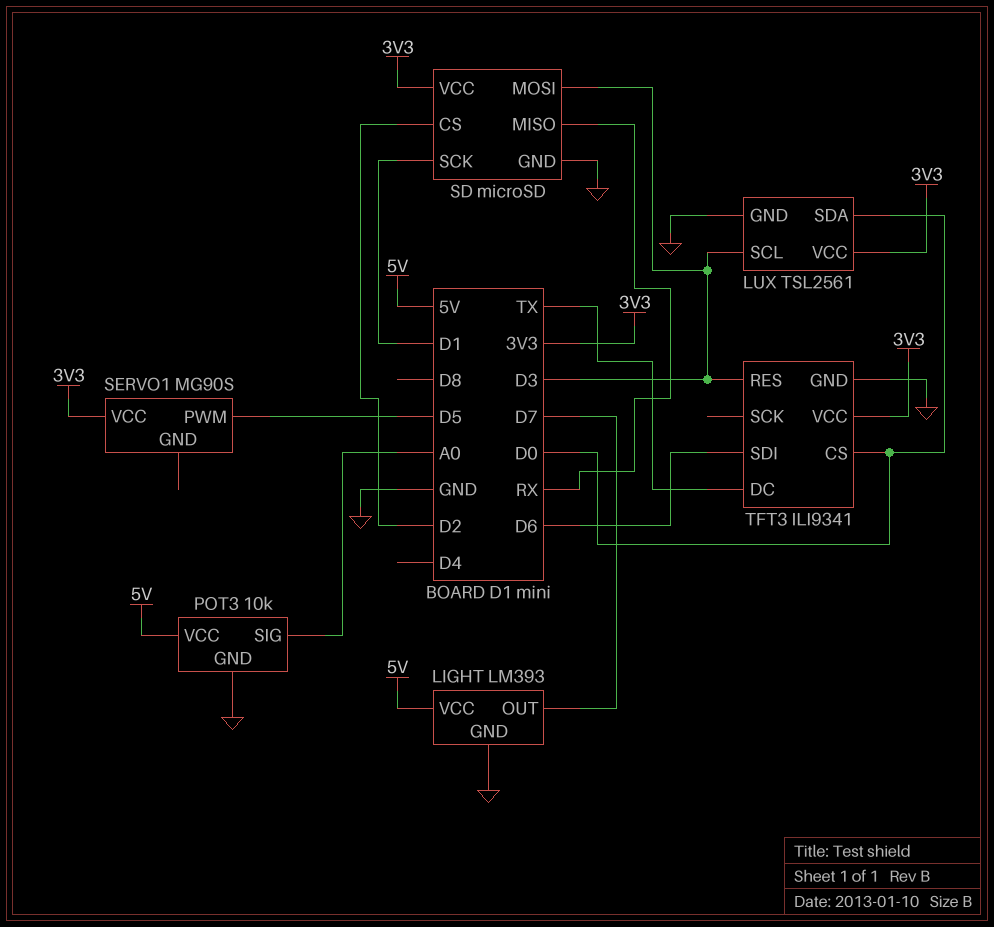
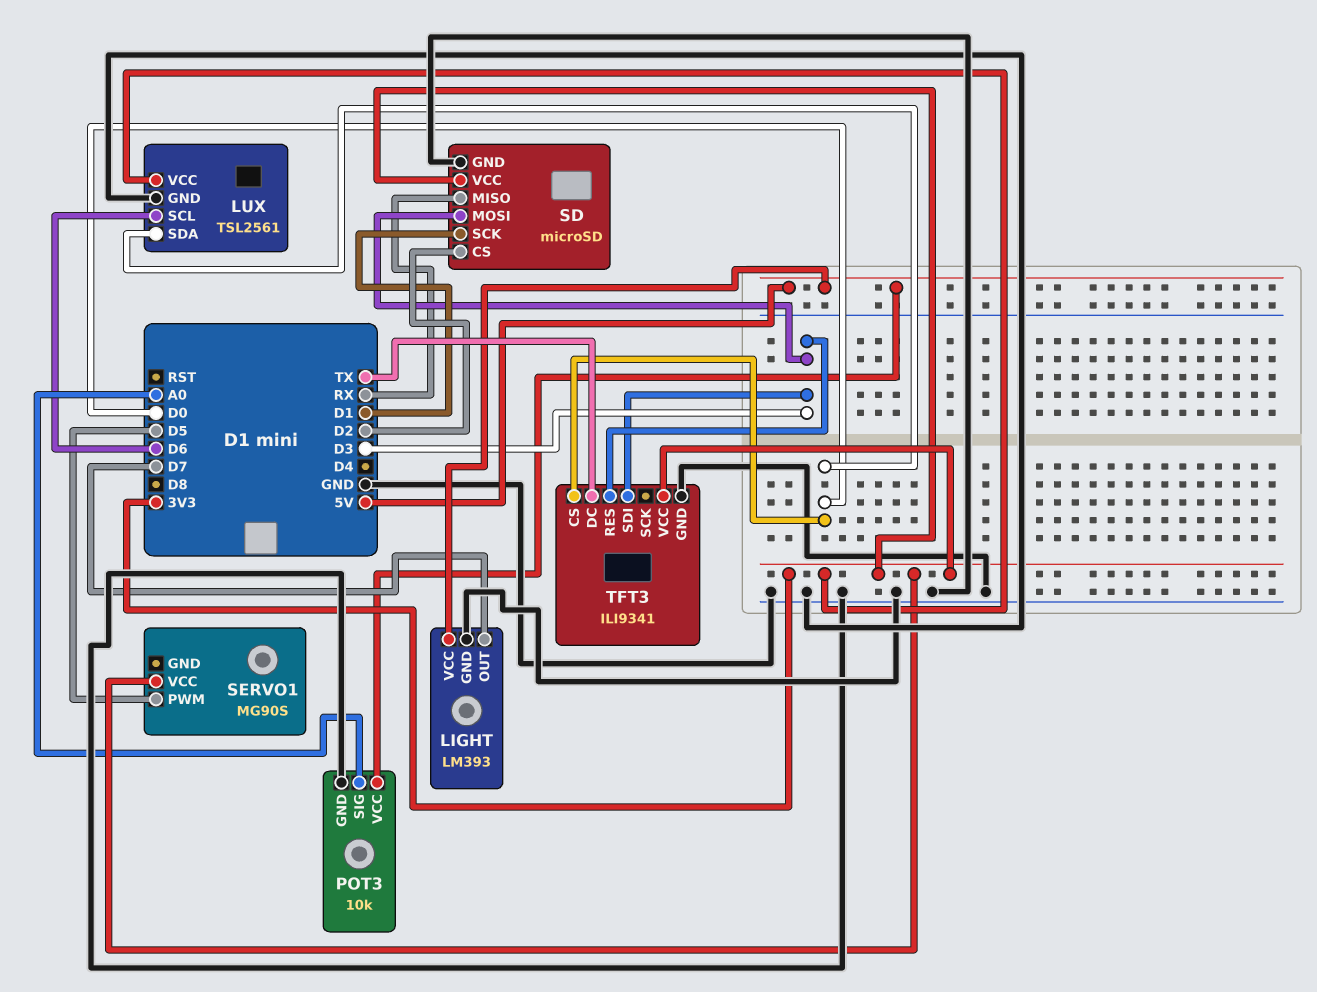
LUX pin SCL: D3 -> D6
TFT3 pin SDI: D6 -> D3

